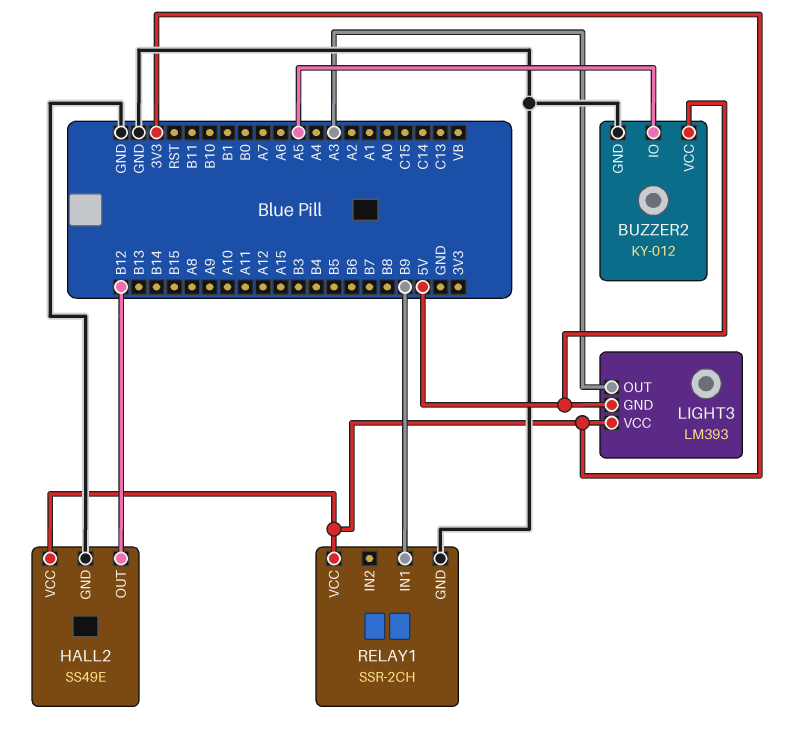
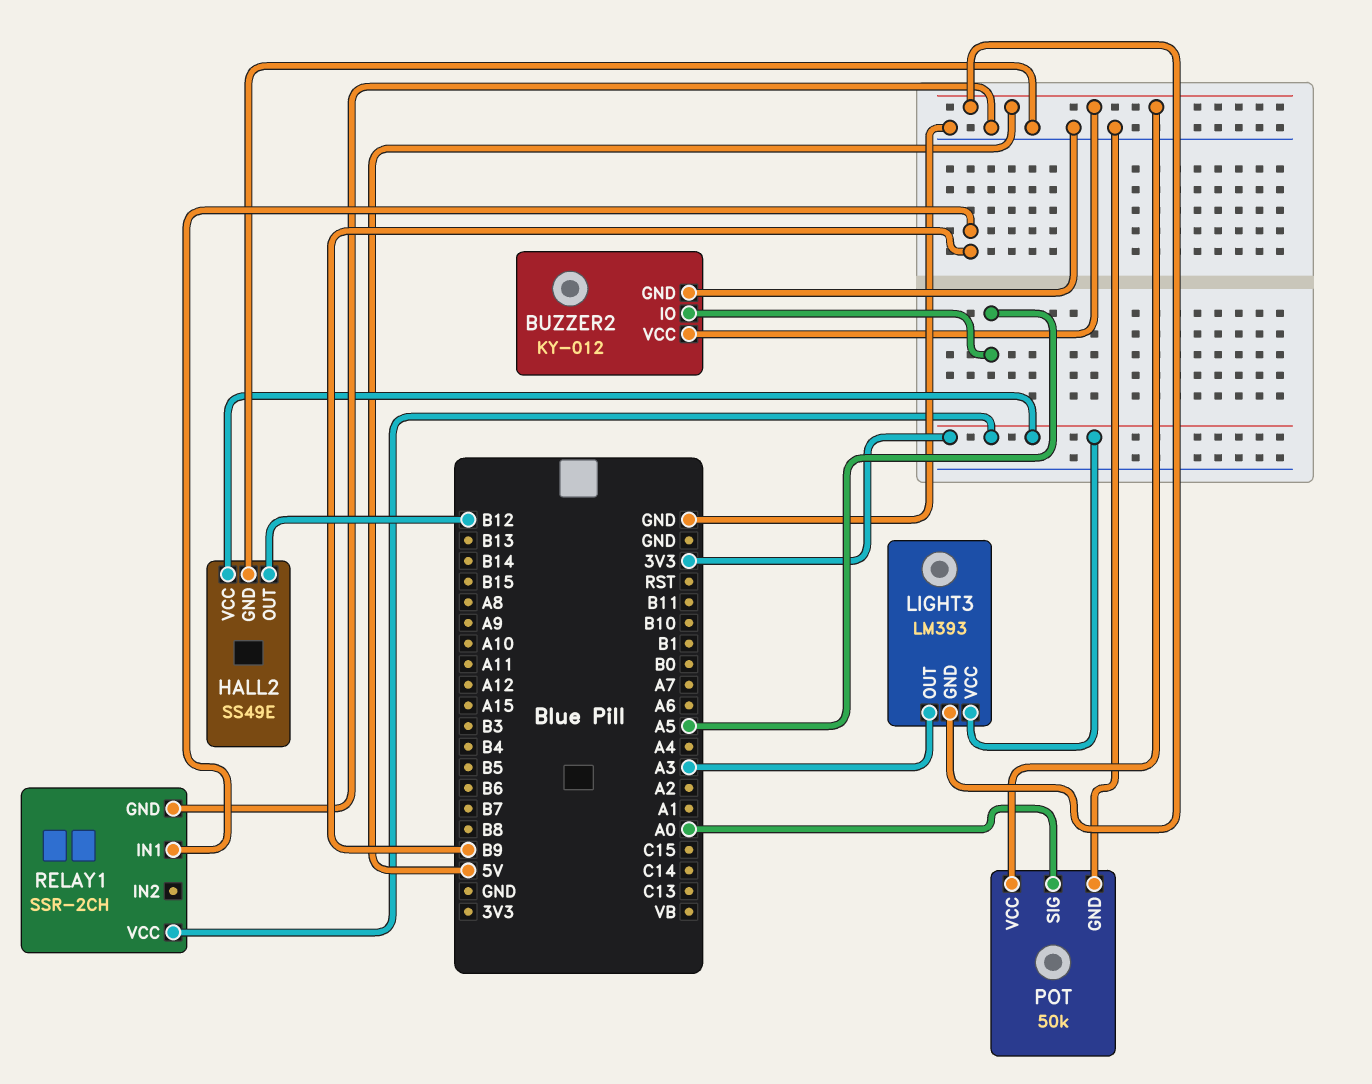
POT: none -> 50k
POT pin GND: none -> GND
POT pin SIG: none -> A0
POT pin VCC: none -> 5V

